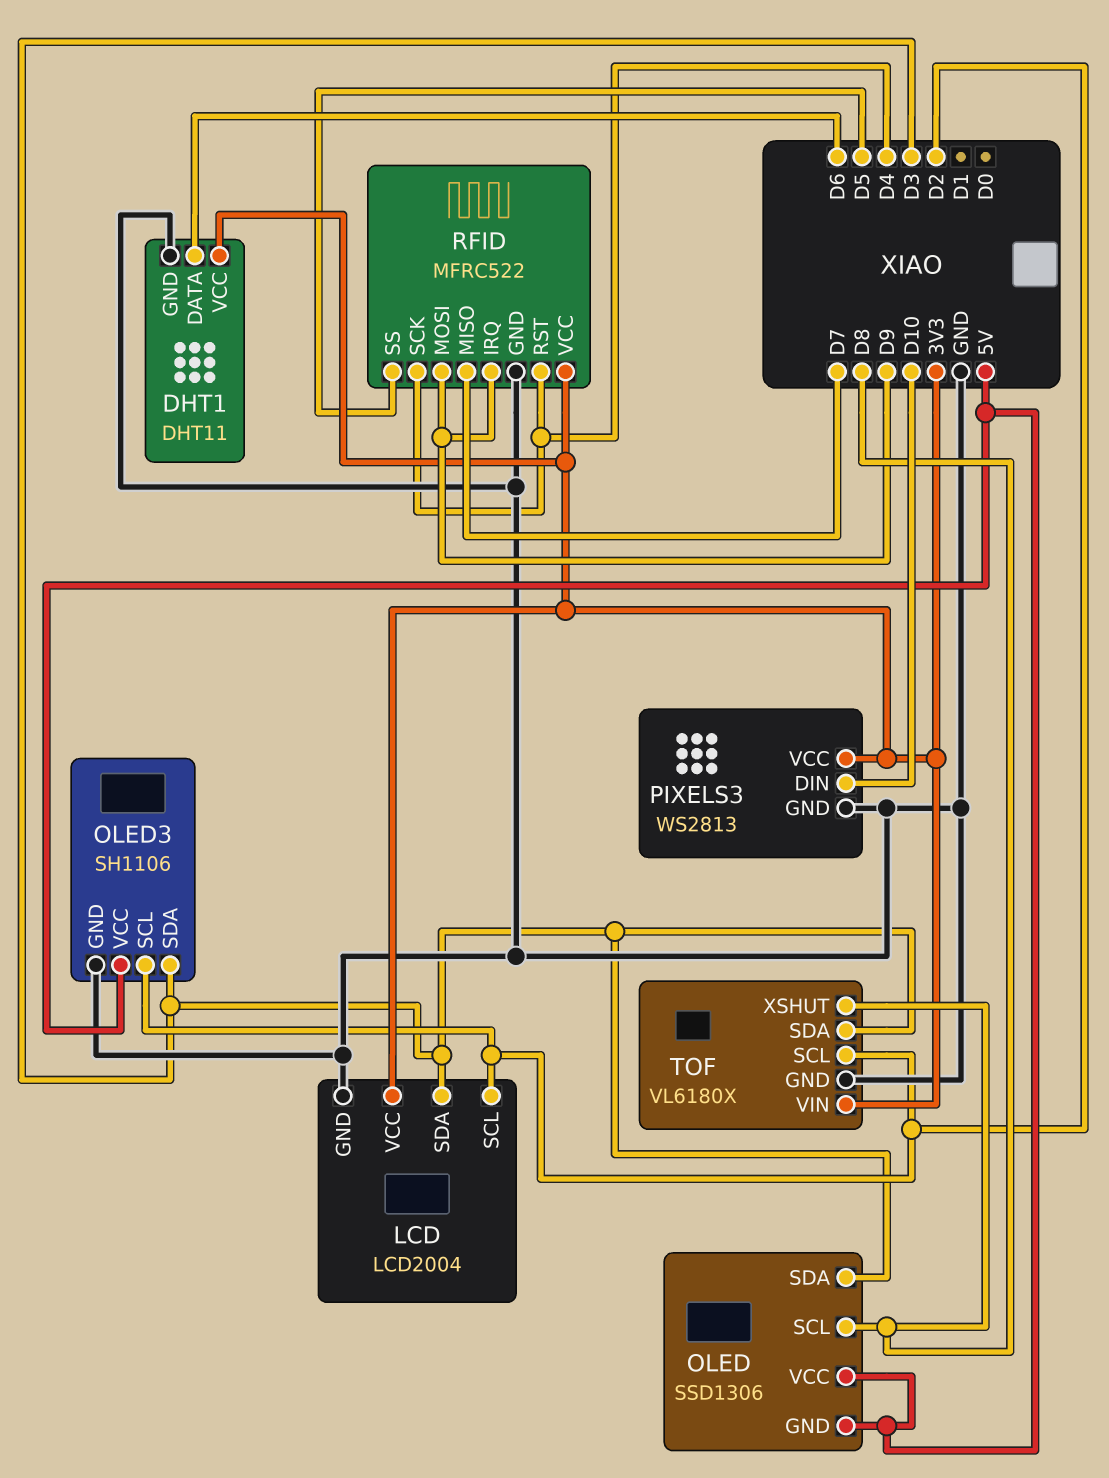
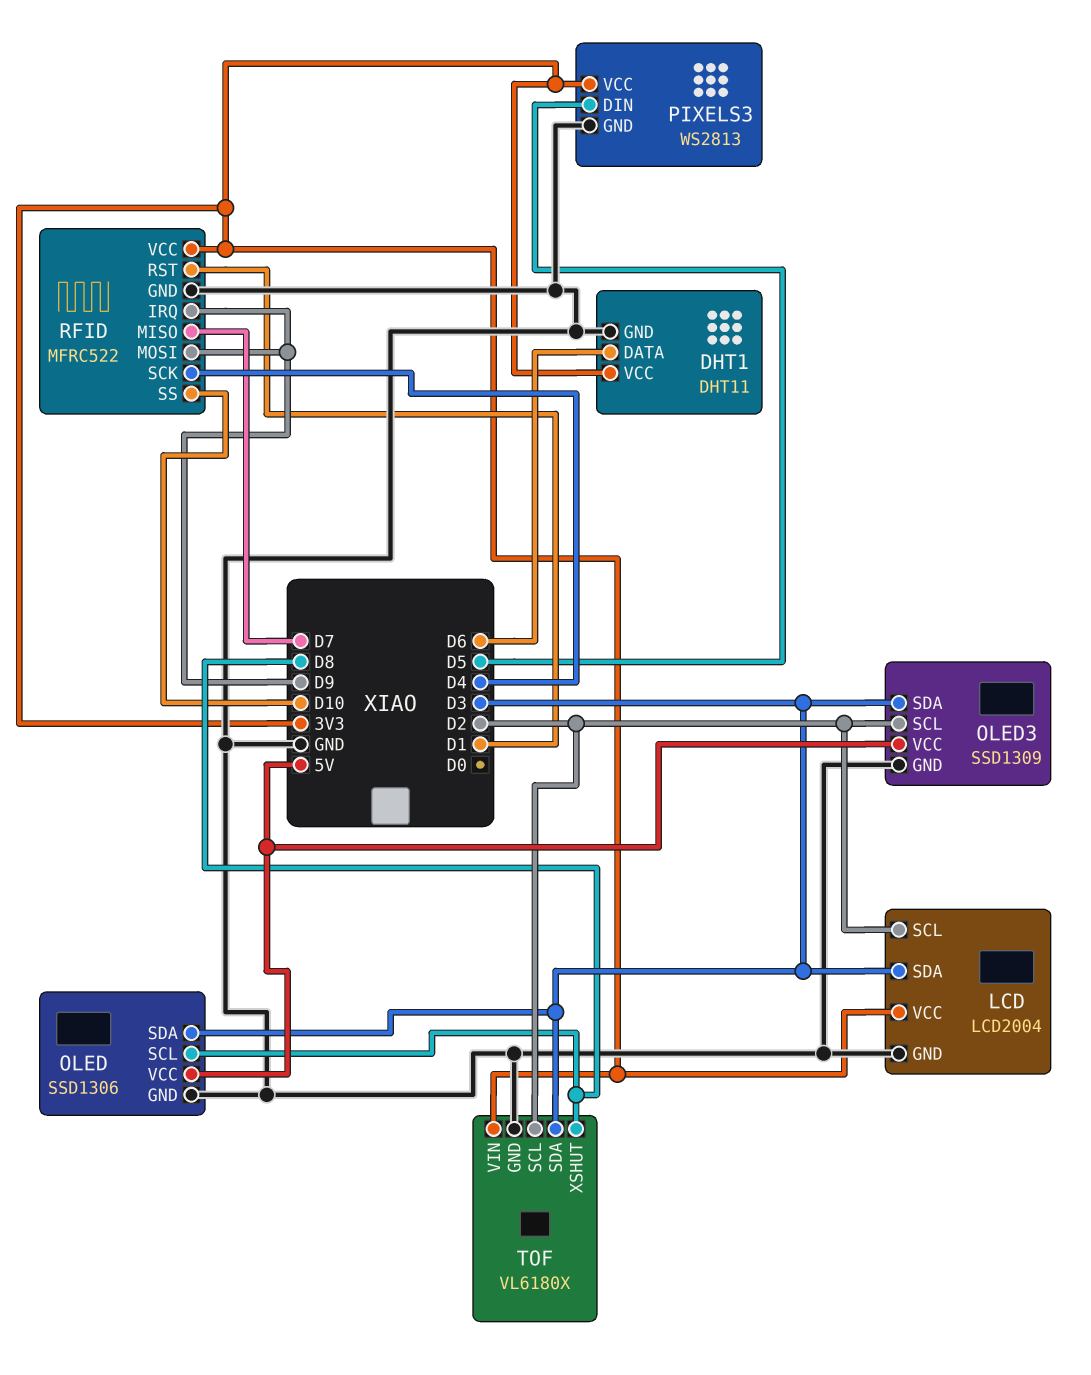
OLED pin GND: 5V -> GND
OLED3: SH1106 -> SSD1309
PIXELS3 pin DIN: D10 -> D5
RFID pin RST: D4 -> D1
RFID pin SS: D5 -> D10

